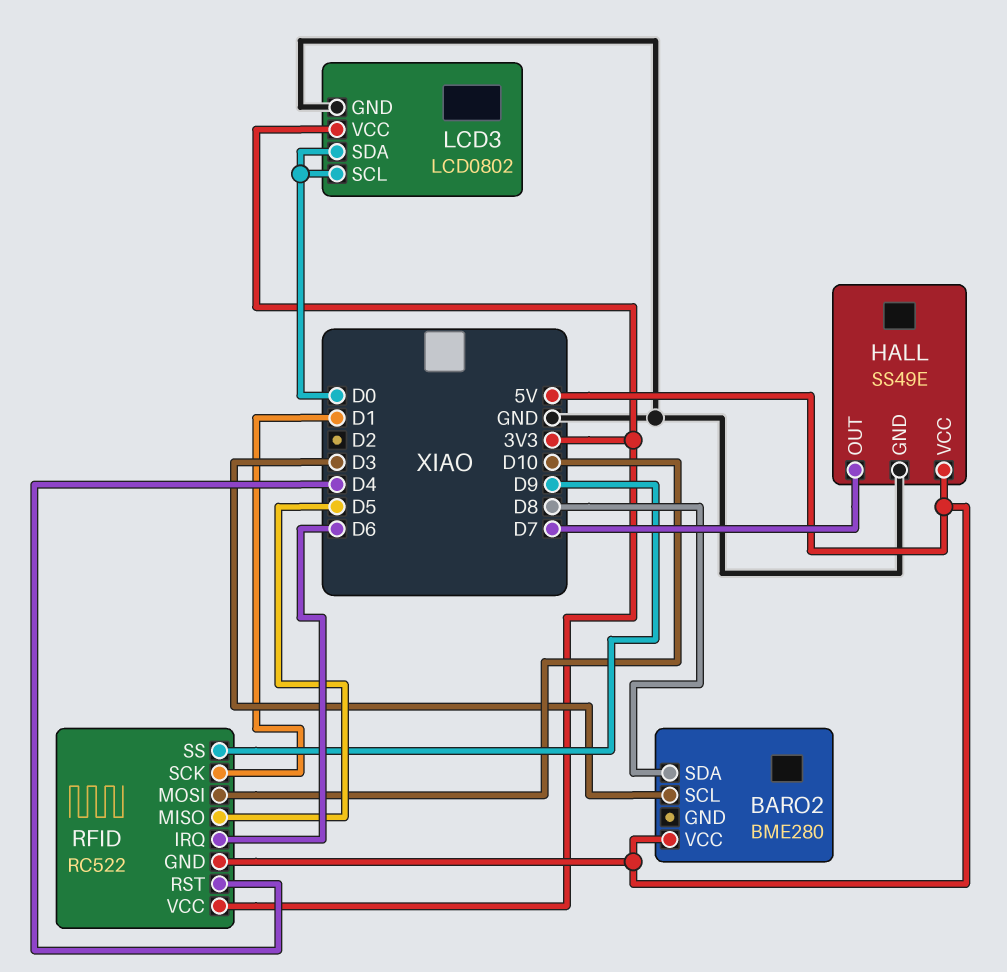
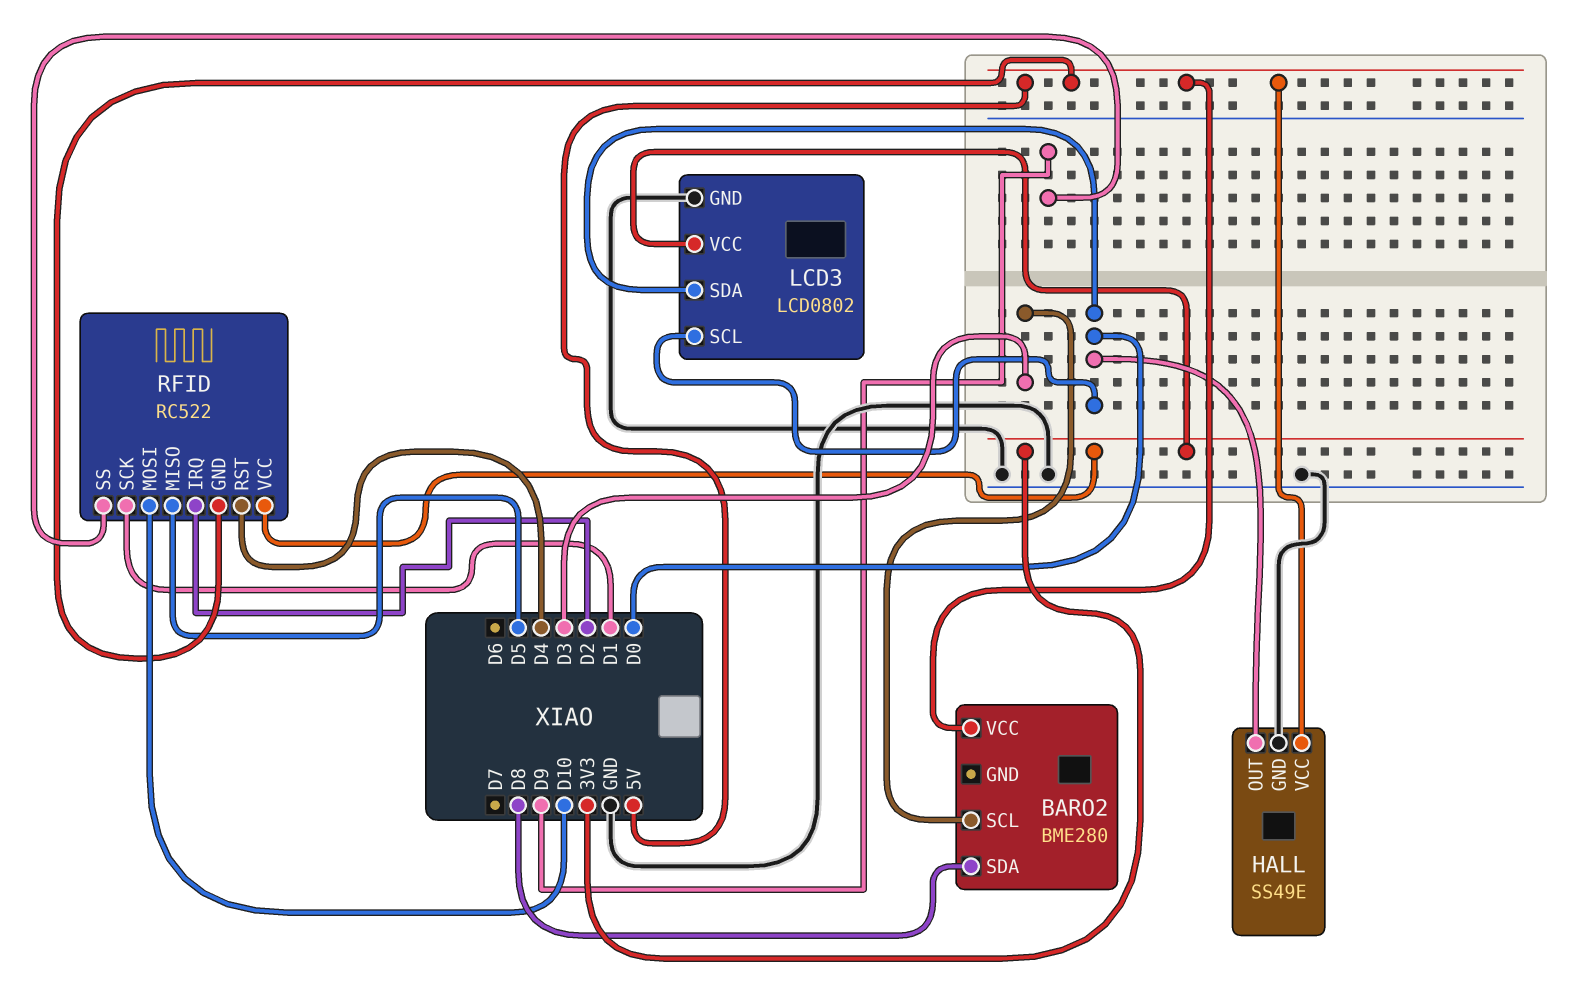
HALL pin OUT: D7 -> D0
RFID pin IRQ: D6 -> D2

